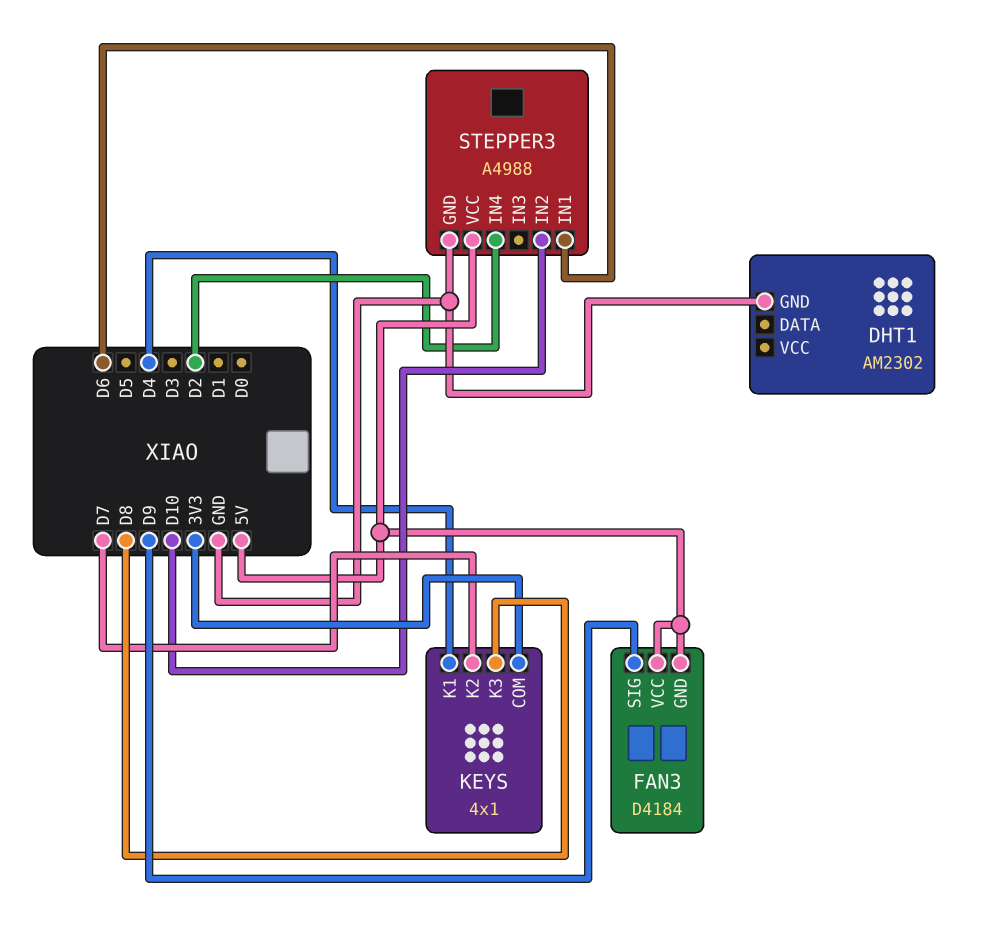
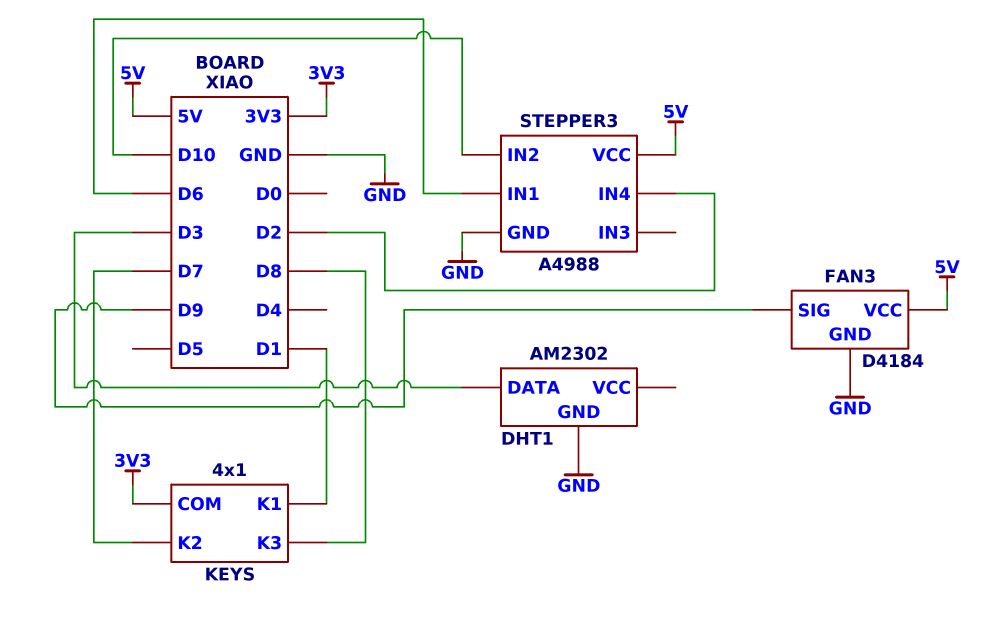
DHT1 pin DATA: none -> D3
FAN3 pin GND: 5V -> GND
KEYS pin K1: D4 -> D1

